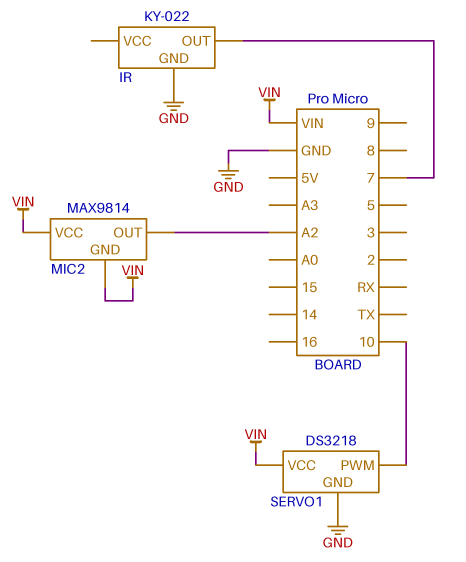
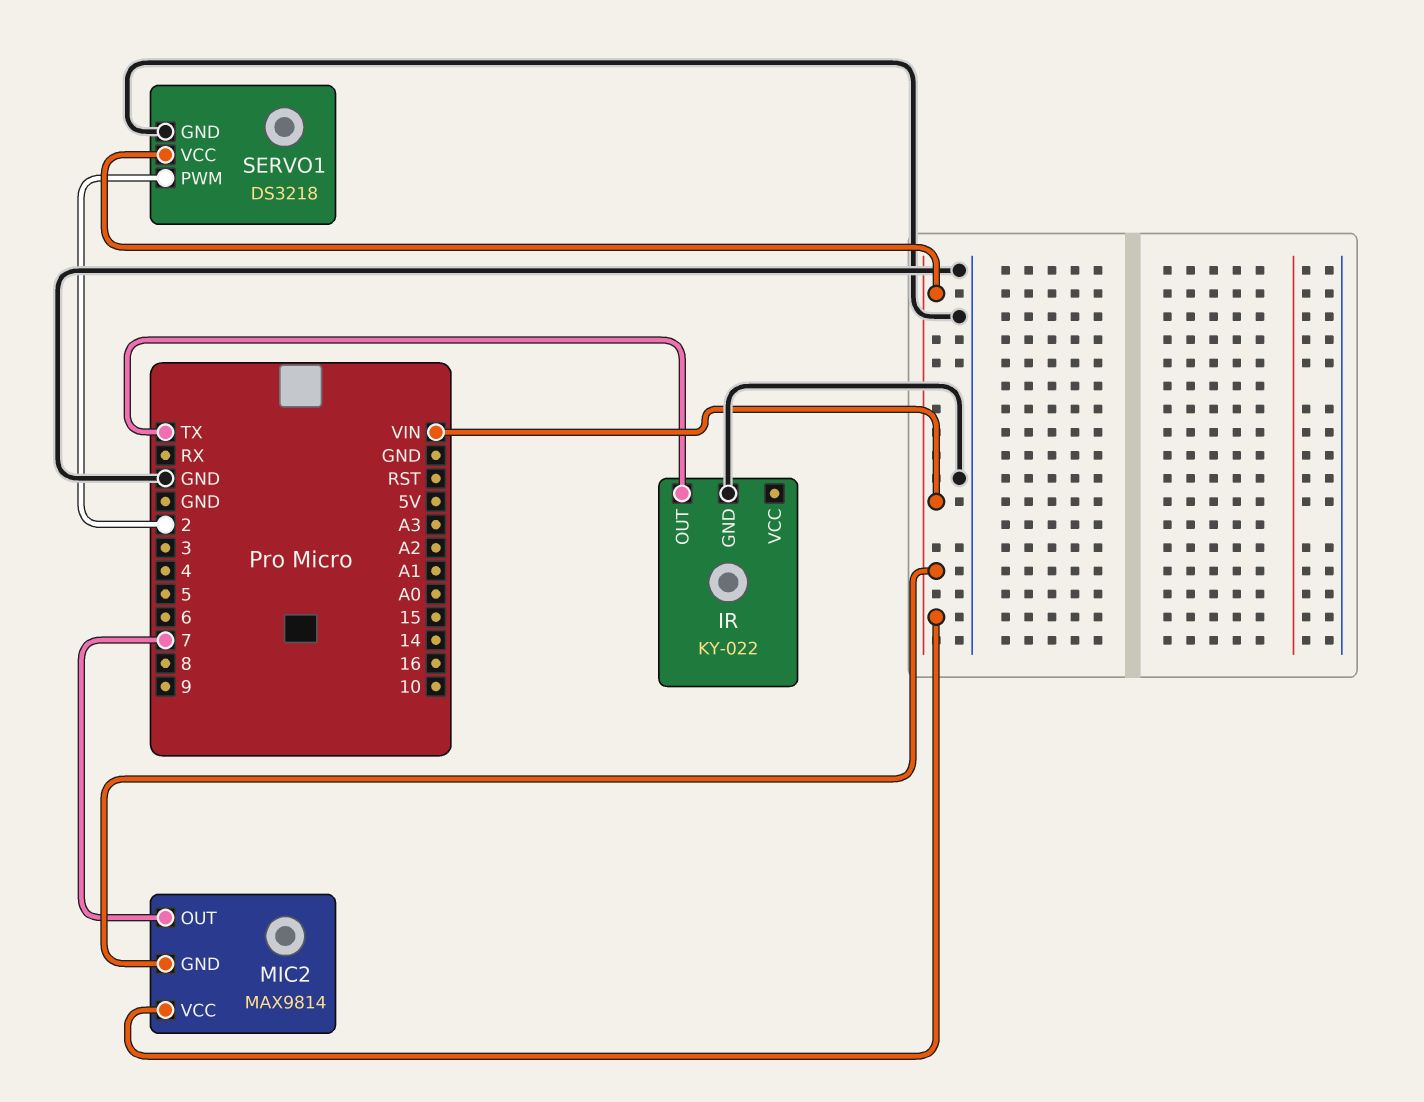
IR pin OUT: 7 -> TX
MIC2 pin OUT: A2 -> 7
SERVO1 pin PWM: 10 -> 2

